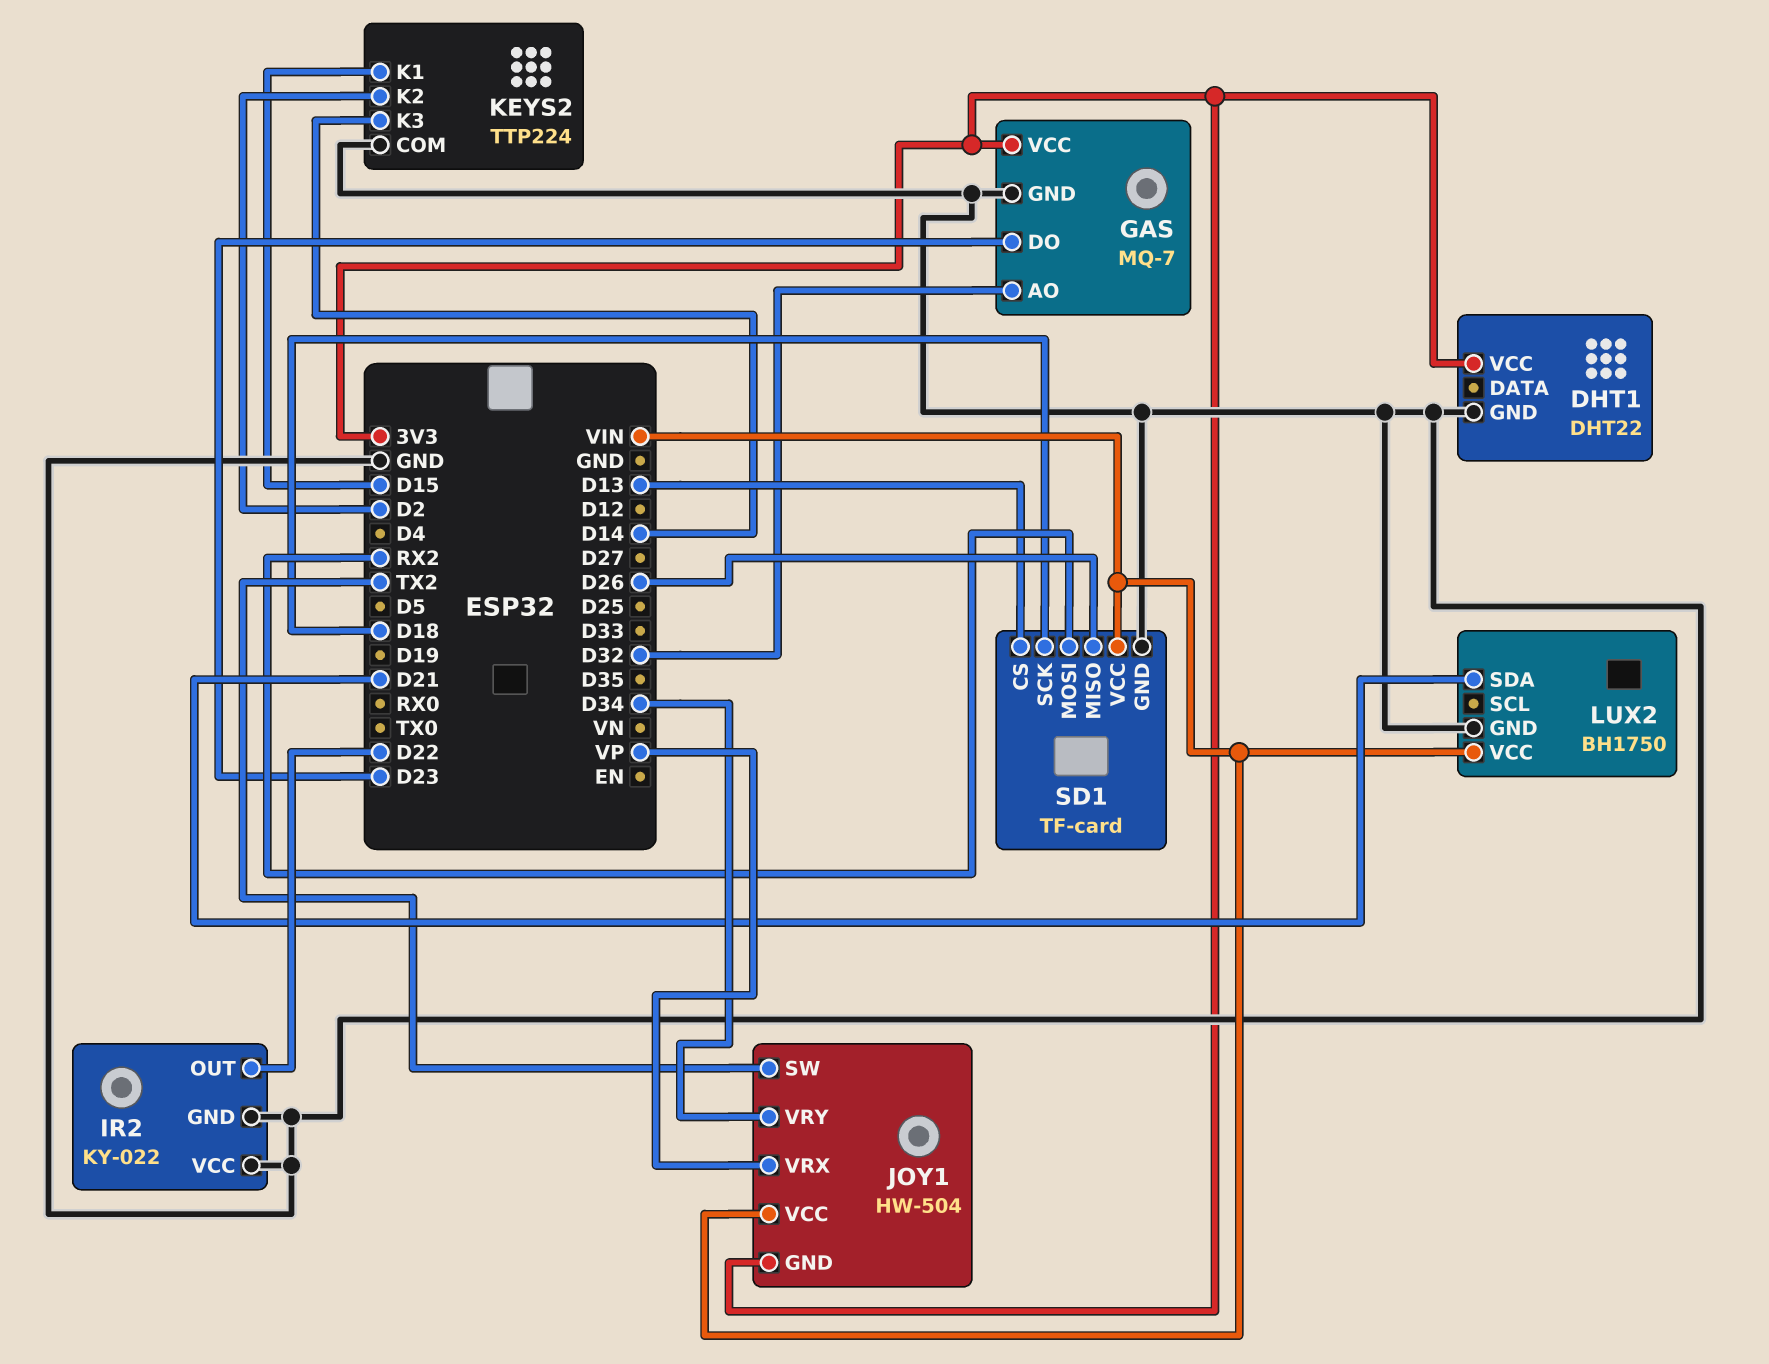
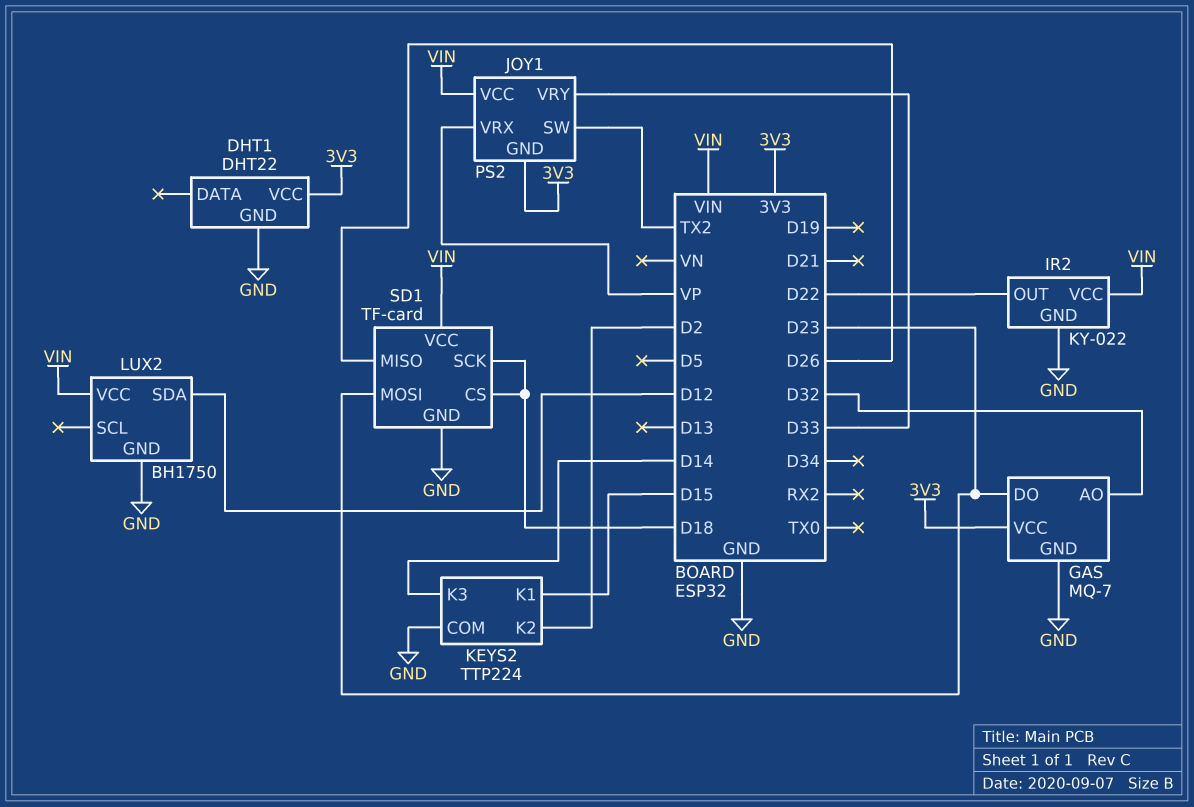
IR2 pin VCC: GND -> VIN
JOY1: HW-504 -> PS2
JOY1 pin VRY: D34 -> D33
LUX2 pin SDA: D21 -> D12
SD1 pin CS: D13 -> D18
SD1 pin MOSI: RX2 -> D23

